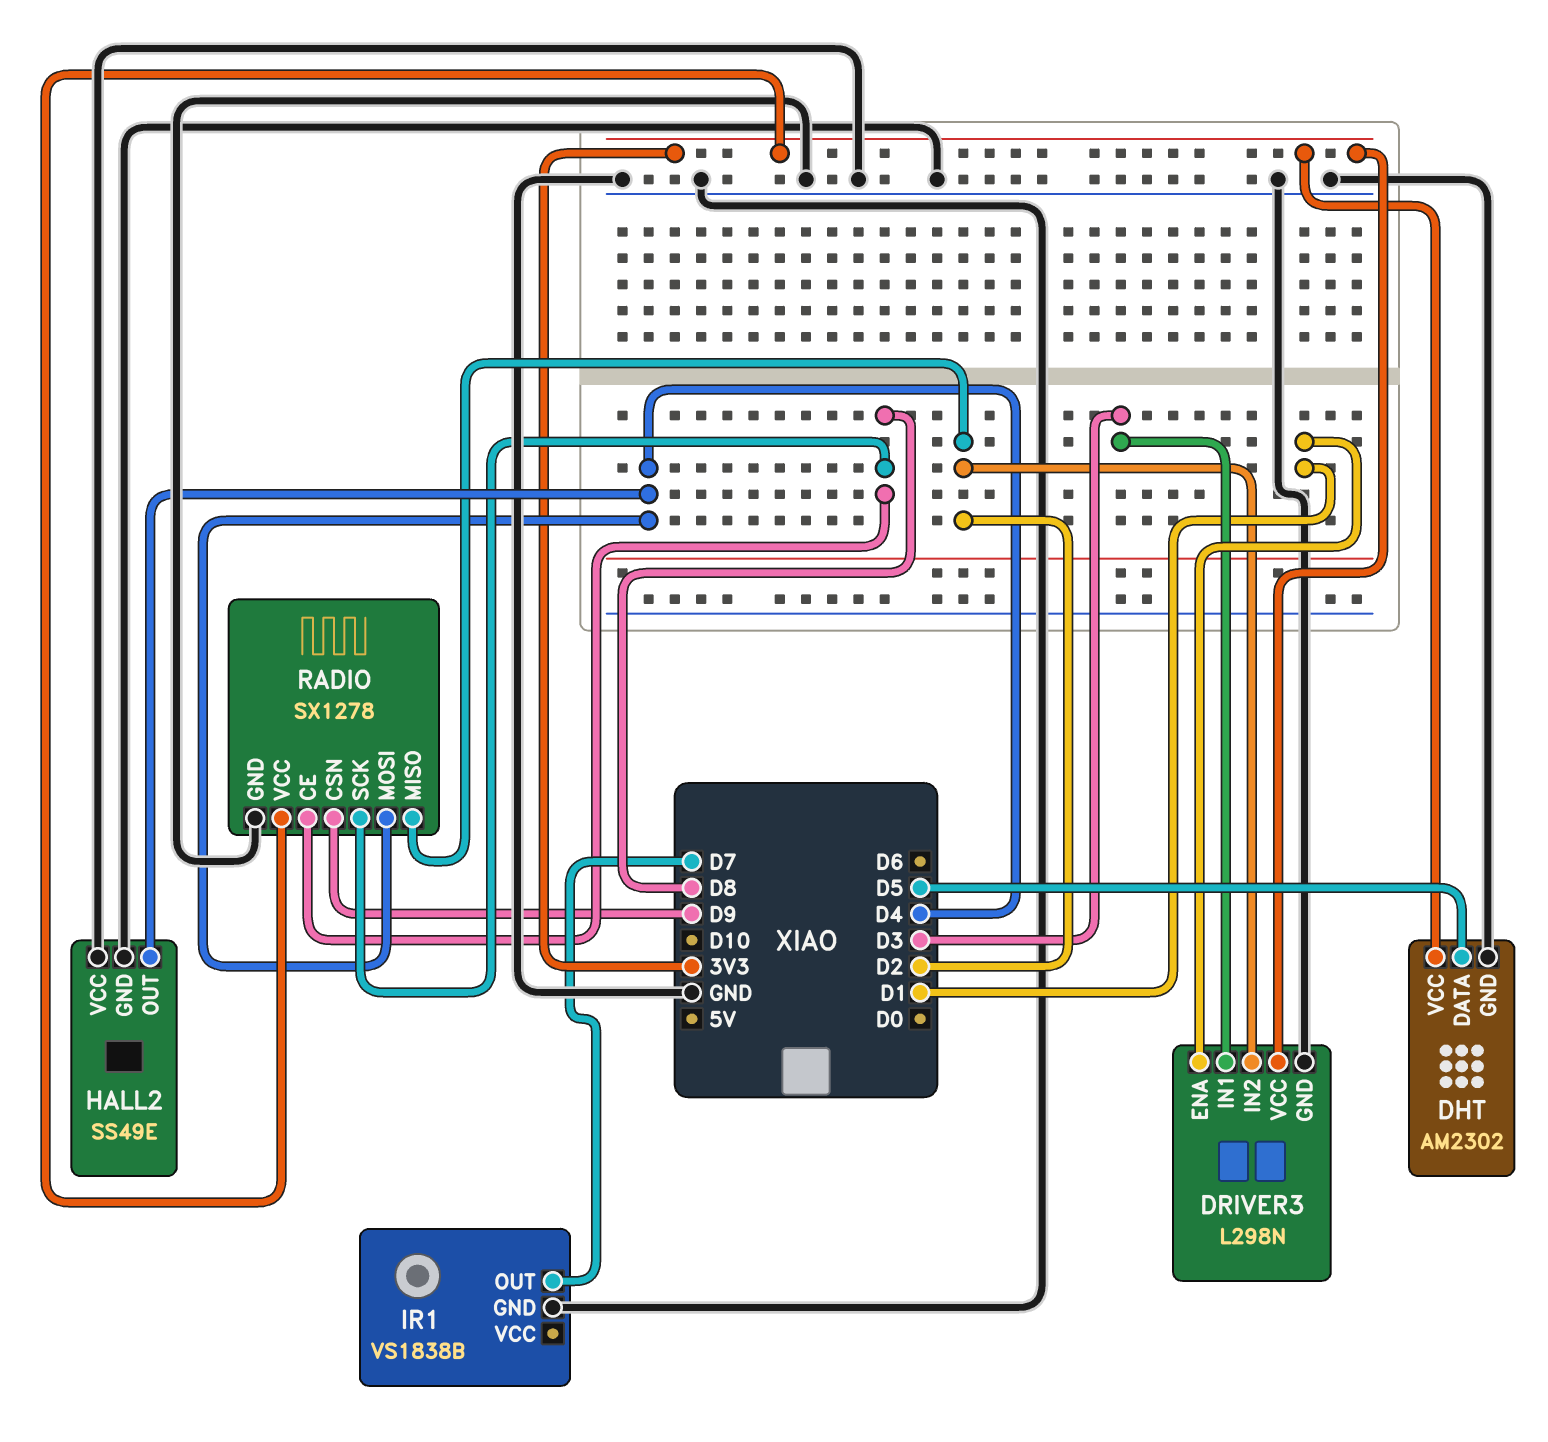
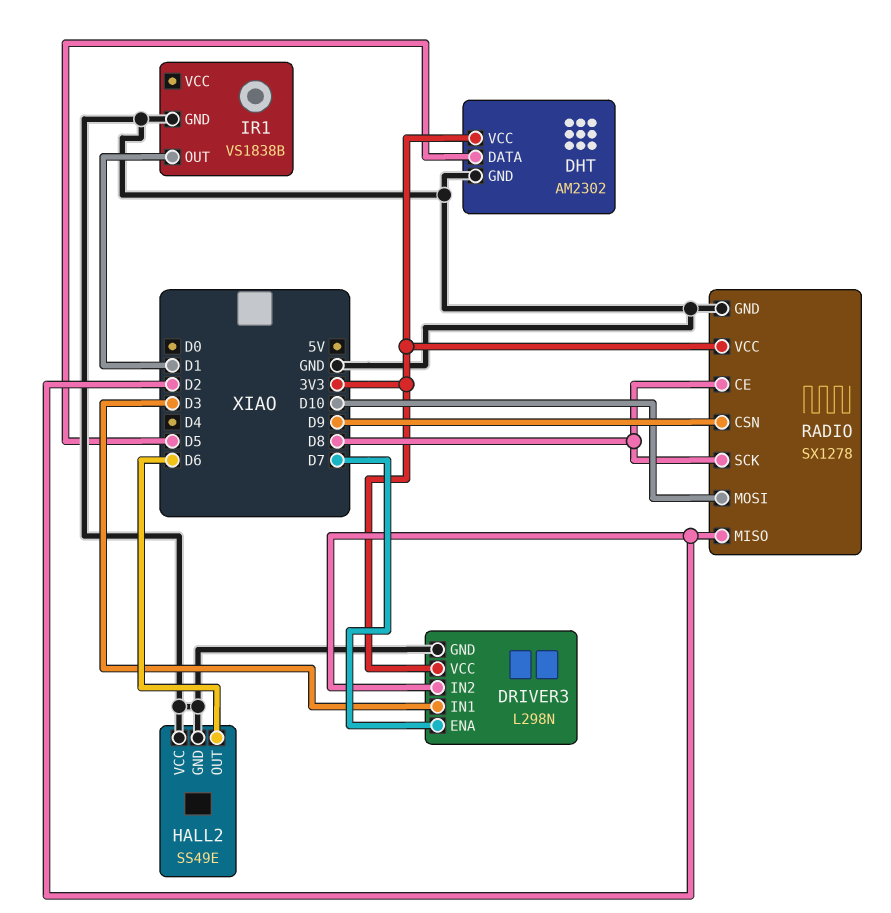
DRIVER3 pin ENA: D1 -> D7
HALL2 pin OUT: D4 -> D6
IR1 pin OUT: D7 -> D1
RADIO pin MOSI: D4 -> D10

